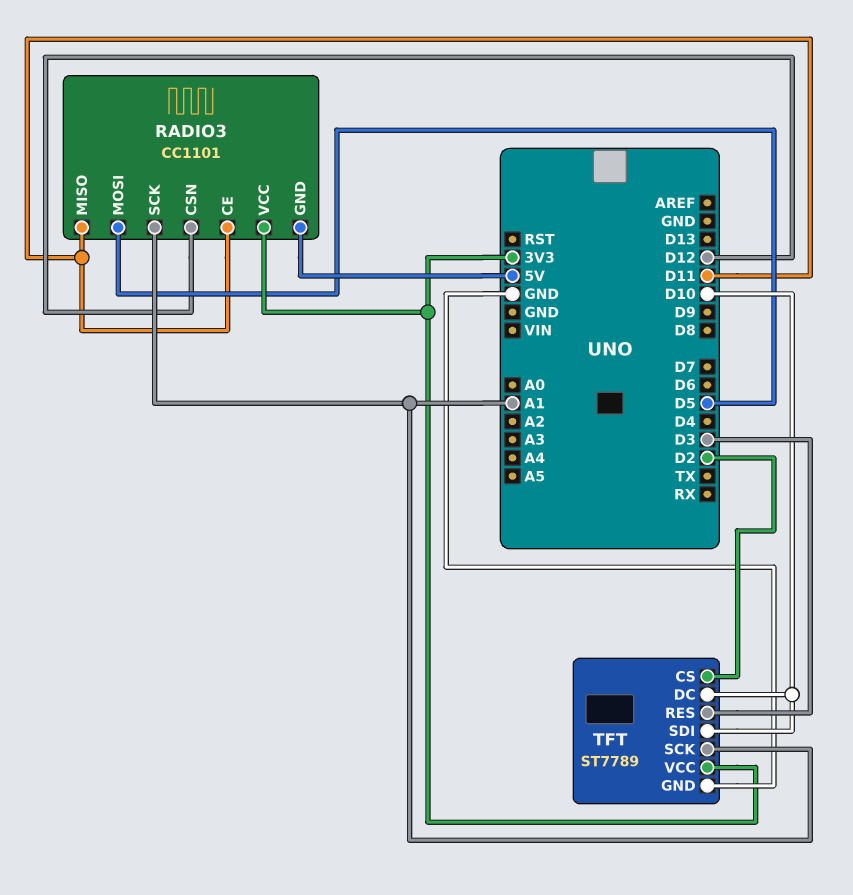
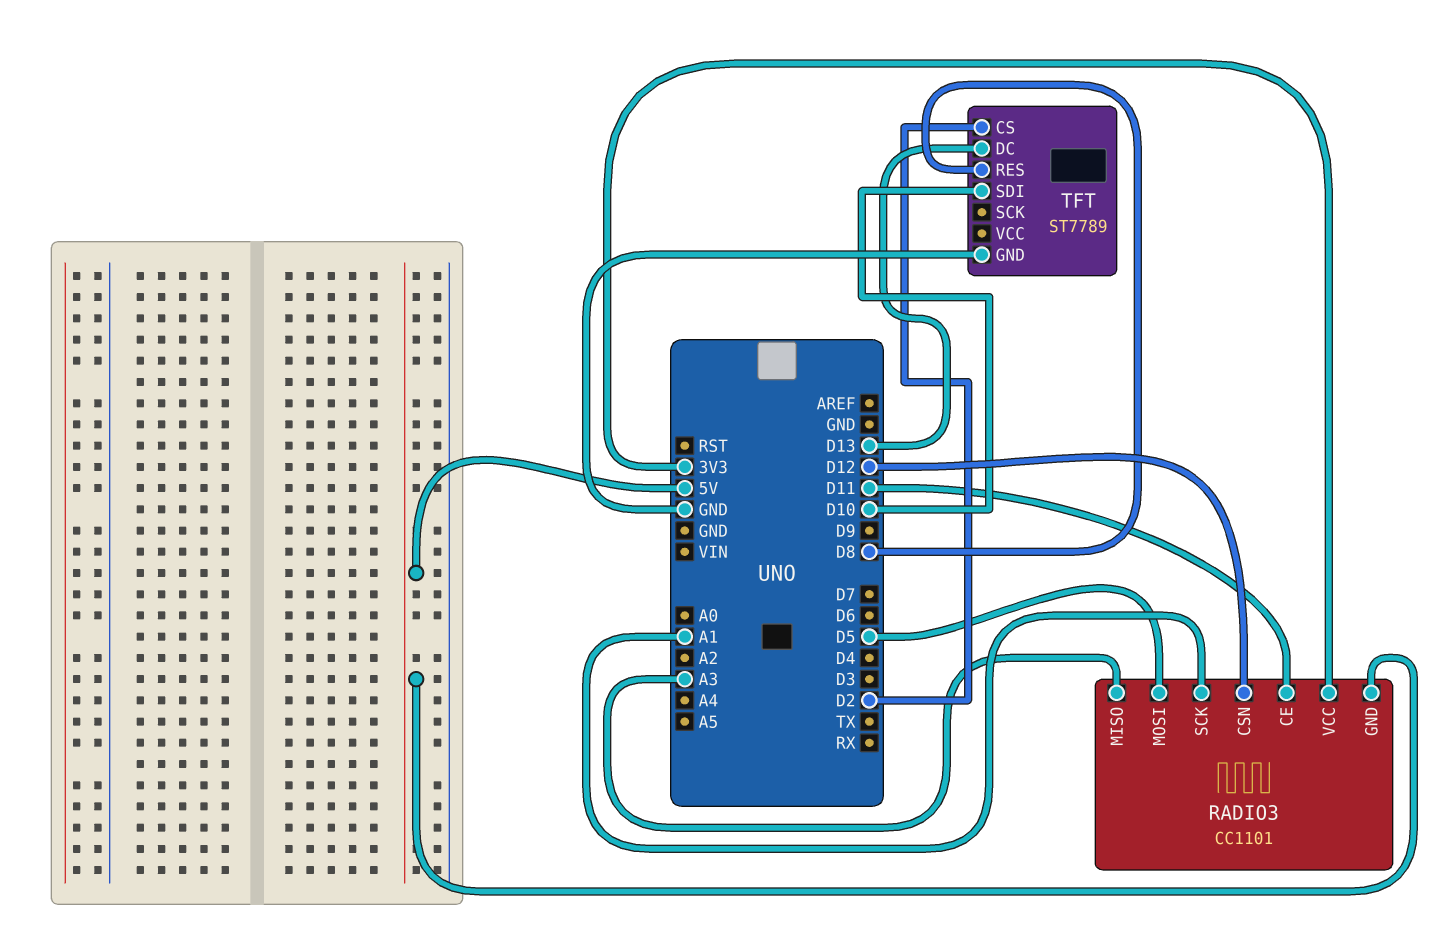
RADIO3 pin MISO: D11 -> A3
TFT pin DC: D10 -> D13
TFT pin RES: D3 -> D8
TFT pin SCK: A1 -> none
TFT pin VCC: 3V3 -> none

